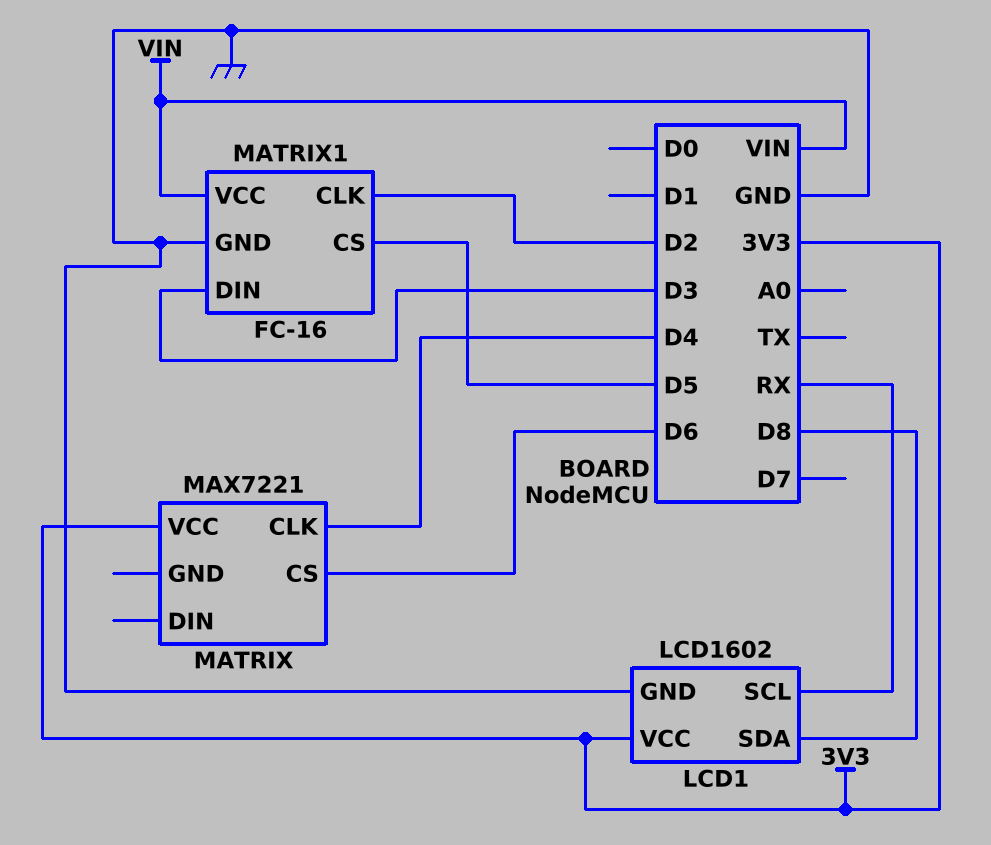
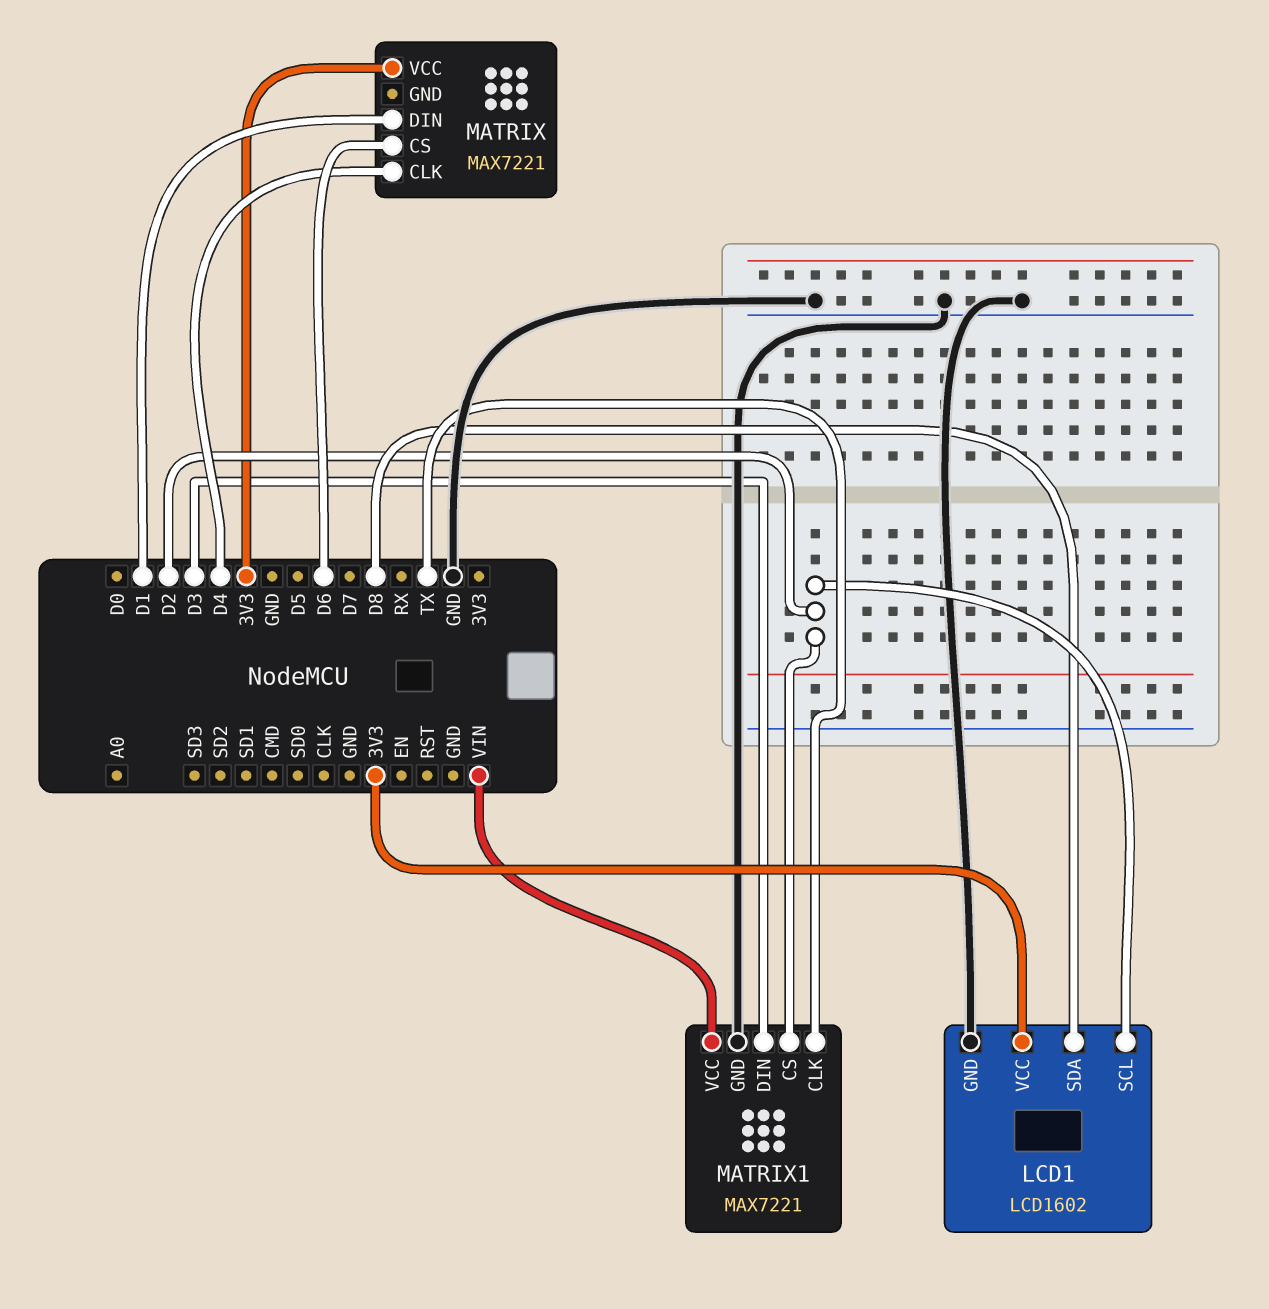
LCD1 pin SCL: RX -> D2
MATRIX pin DIN: none -> D1
MATRIX1: FC-16 -> MAX7221
MATRIX1 pin CLK: D2 -> TX
MATRIX1 pin CS: D5 -> D2

